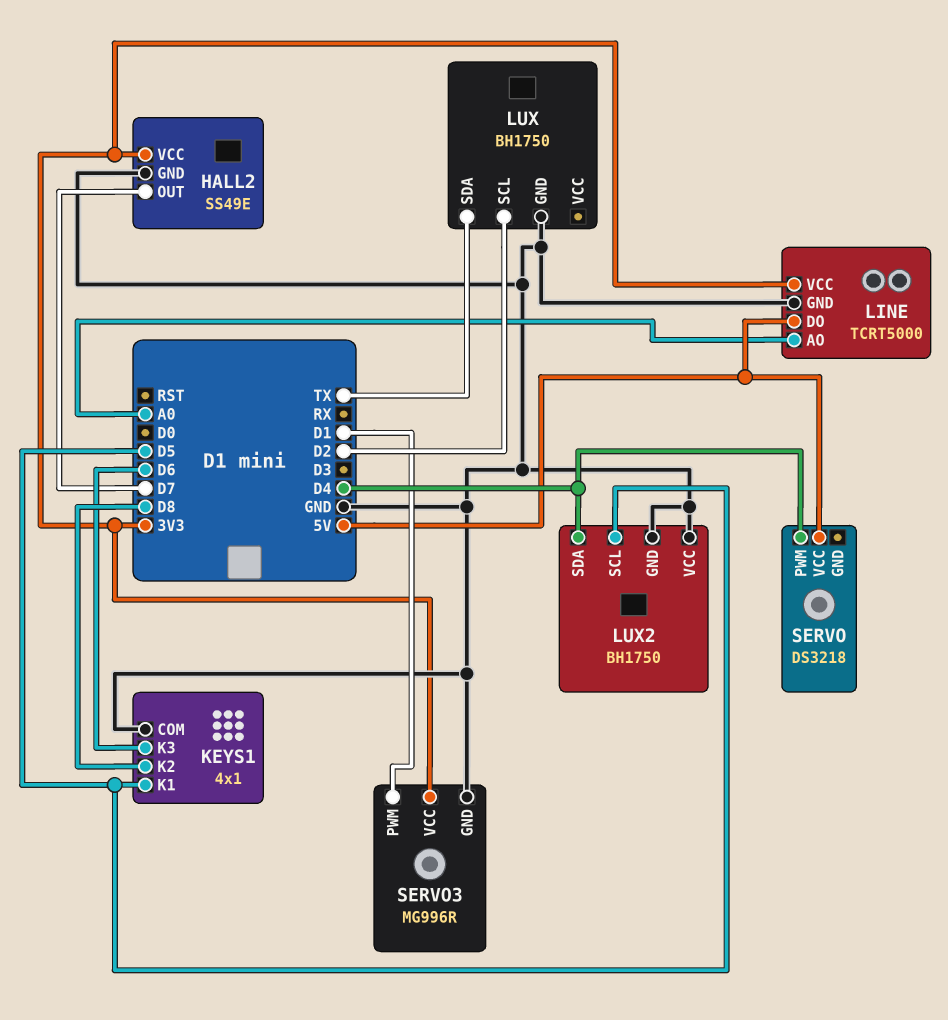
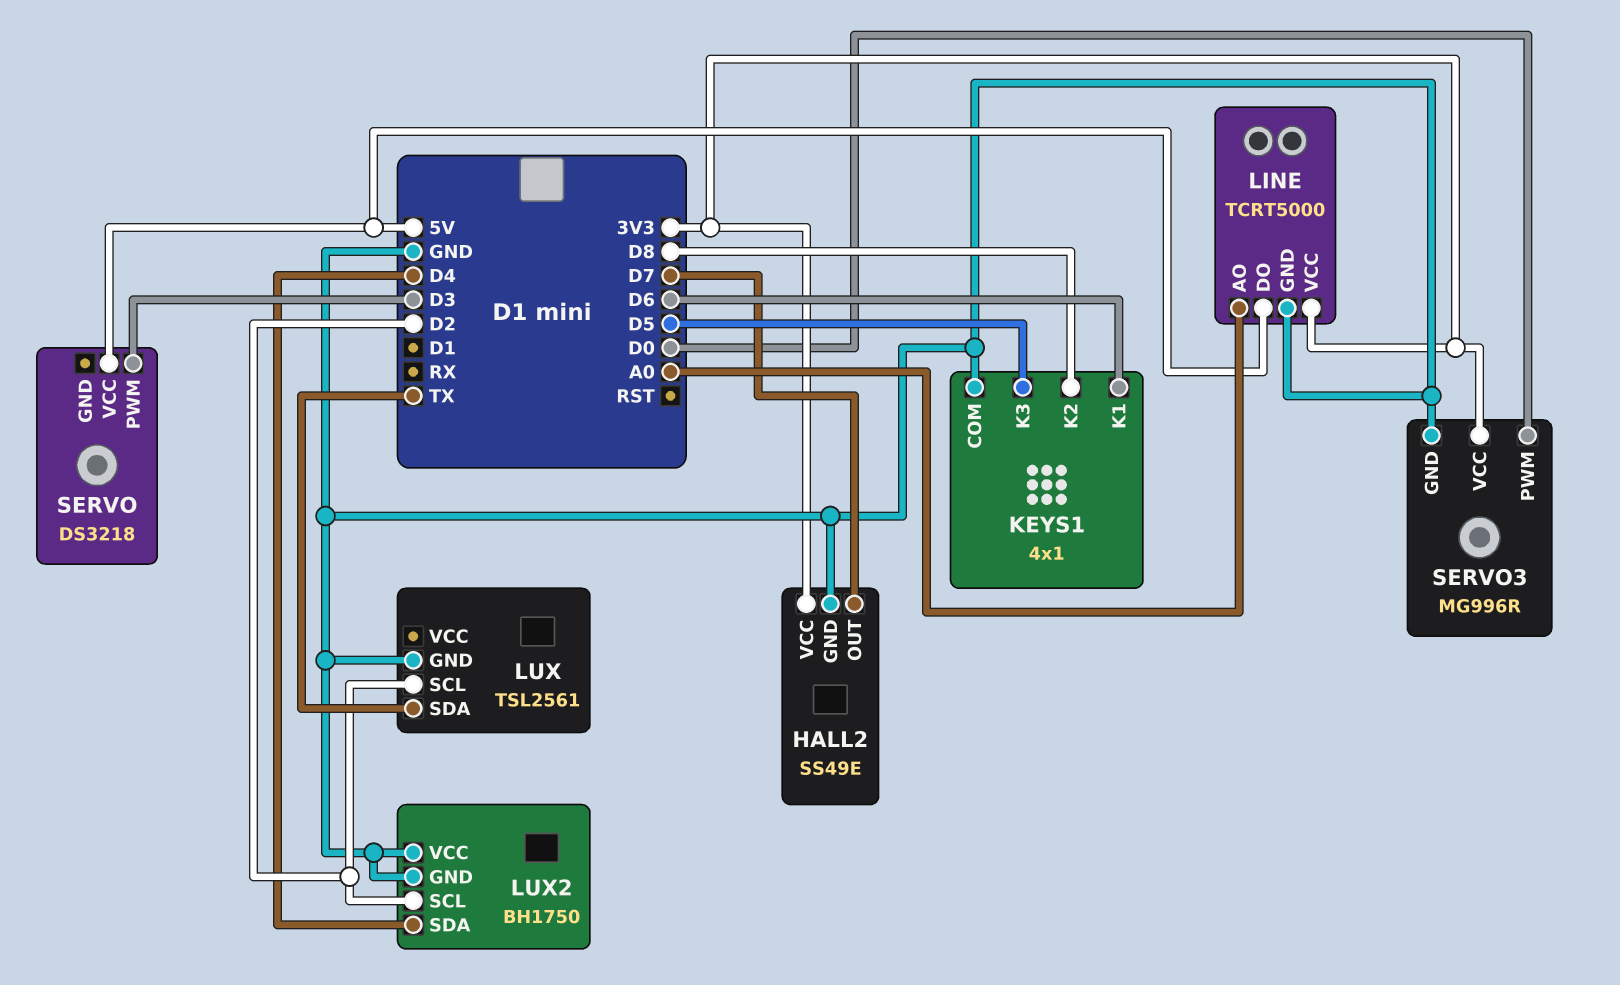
KEYS1 pin K1: D5 -> D6
KEYS1 pin K3: D6 -> D5
LUX: BH1750 -> TSL2561
LUX2 pin SCL: D5 -> D2
SERVO pin PWM: D4 -> D3
SERVO3 pin PWM: D1 -> D0

